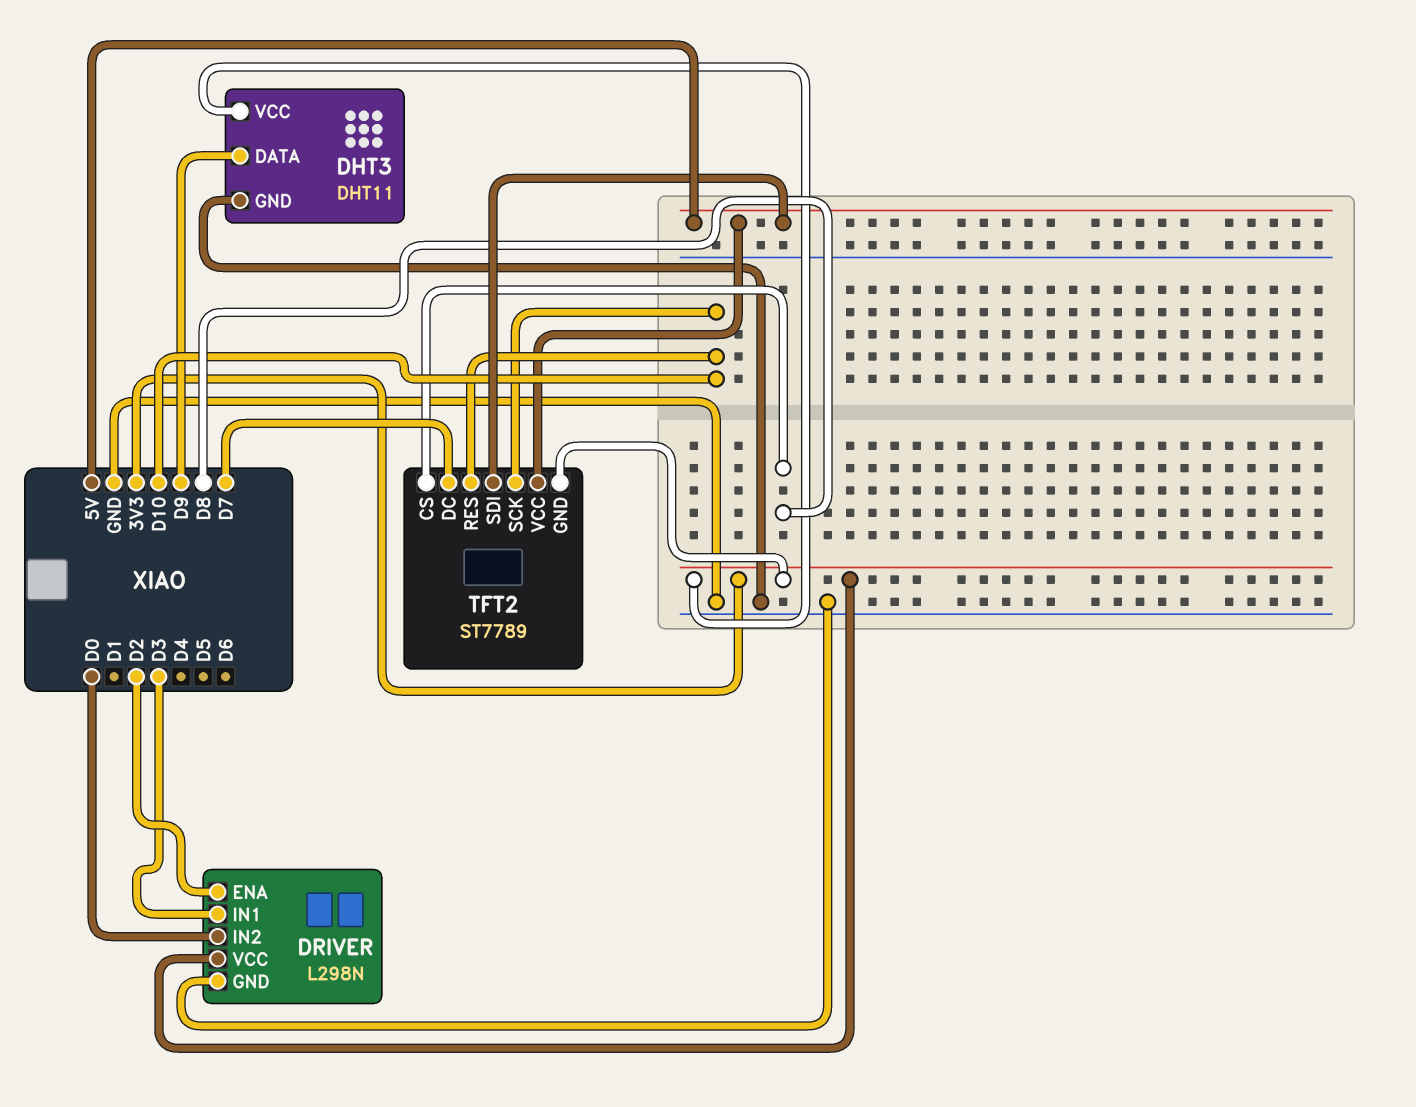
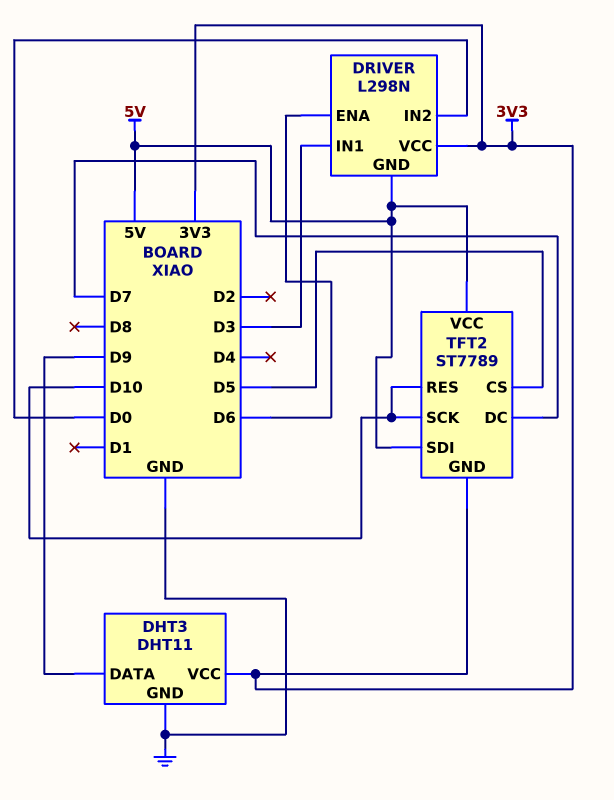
DRIVER pin ENA: D2 -> D6
DRIVER pin GND: GND -> 5V
TFT2 pin CS: D8 -> D5

